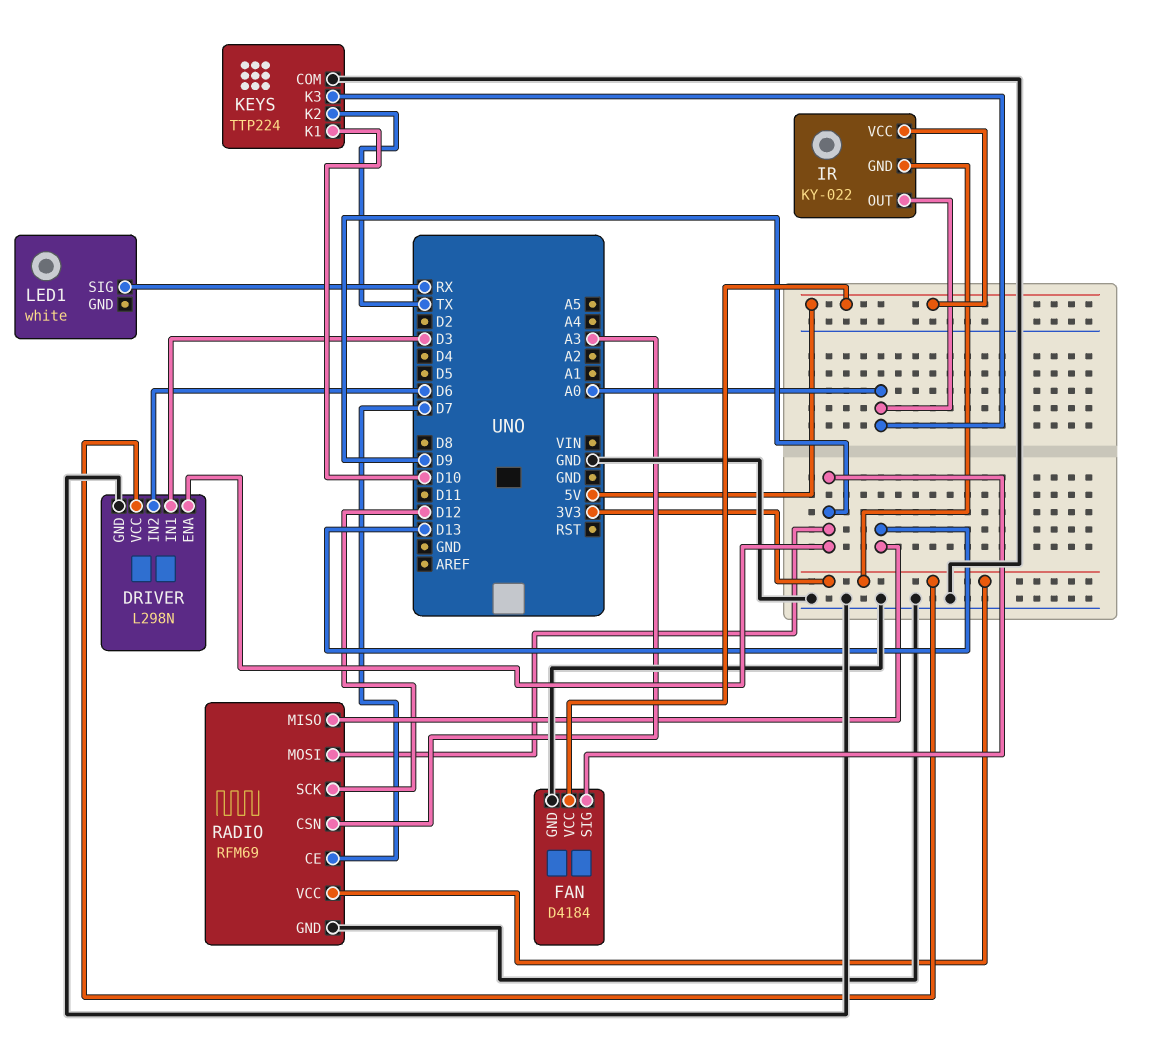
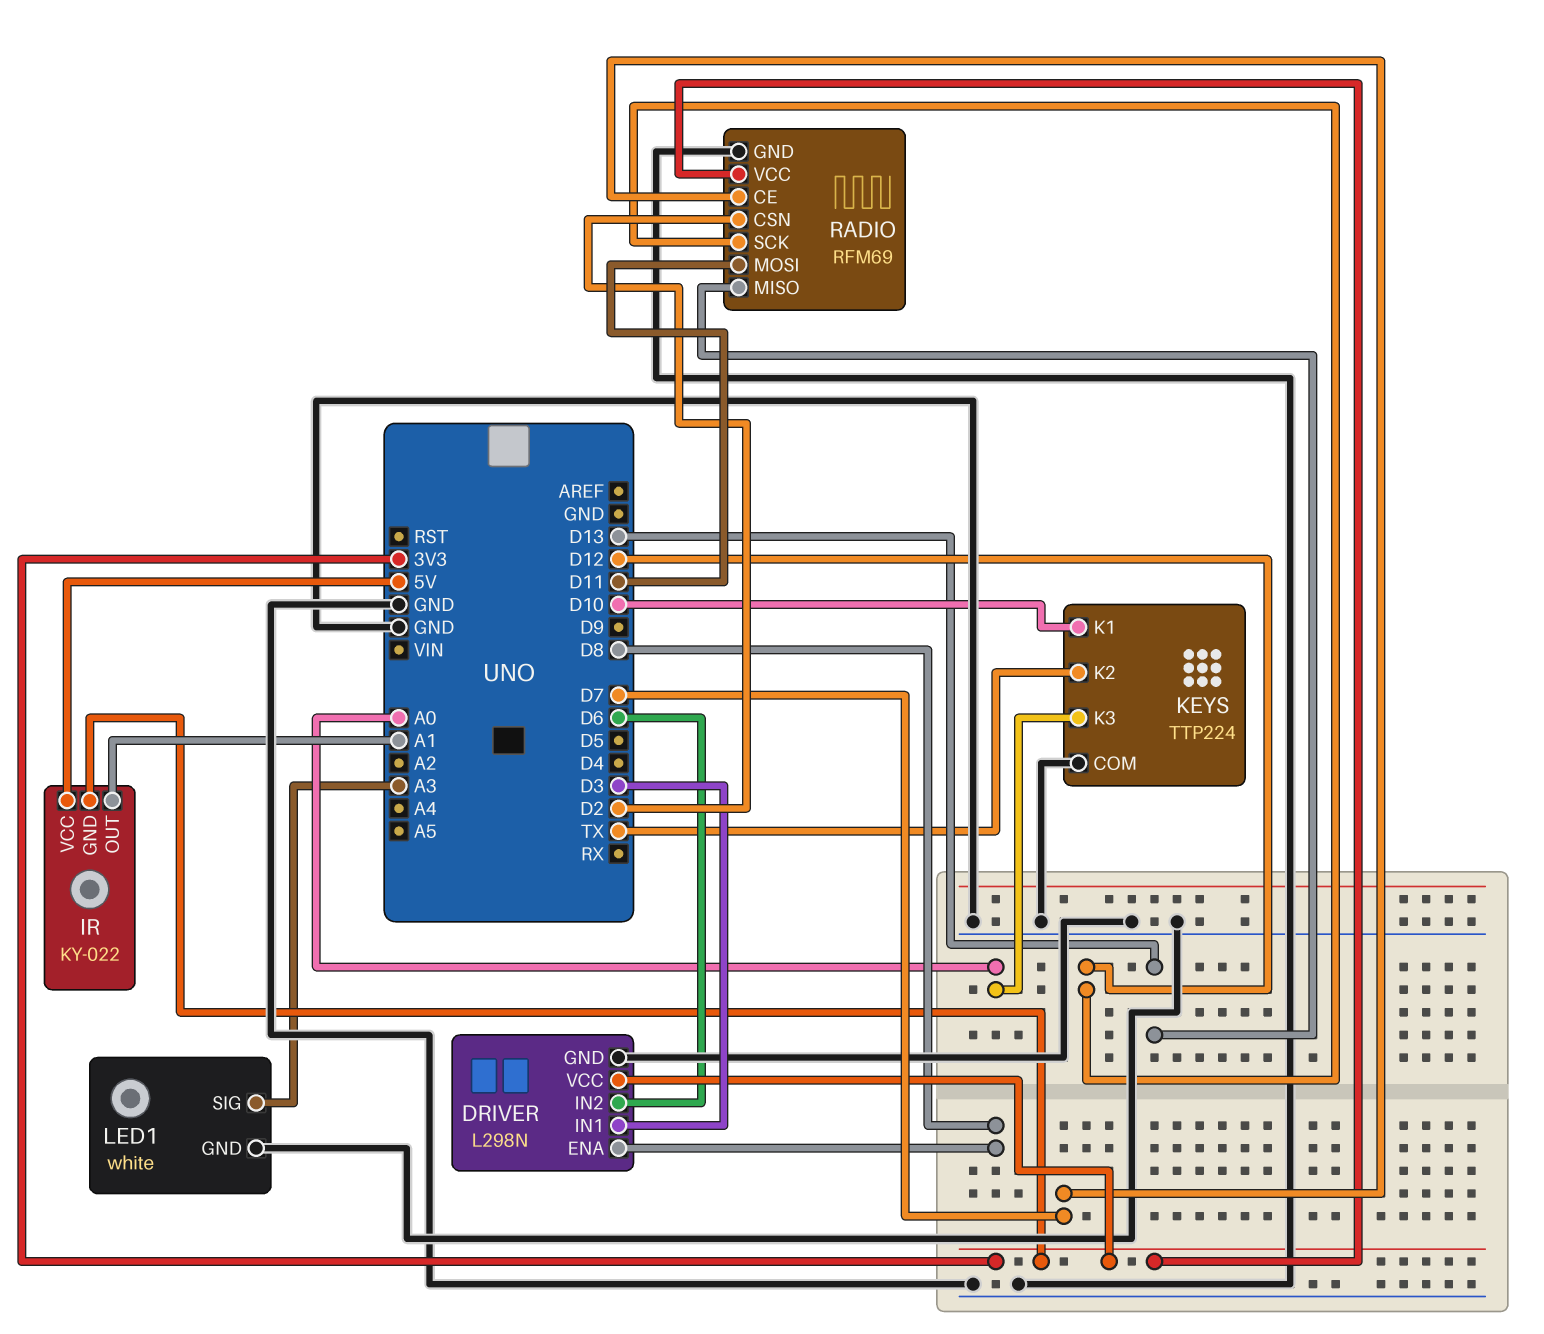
DRIVER pin ENA: D9 -> D8
FAN: D4184 -> none
FAN pin GND: GND -> none
FAN pin SIG: D9 -> none
FAN pin VCC: 5V -> none
IR pin OUT: A0 -> A1
LED1 pin GND: none -> GND
LED1 pin SIG: RX -> A3
RADIO pin CSN: A3 -> D2
RADIO pin MOSI: D9 -> D11

